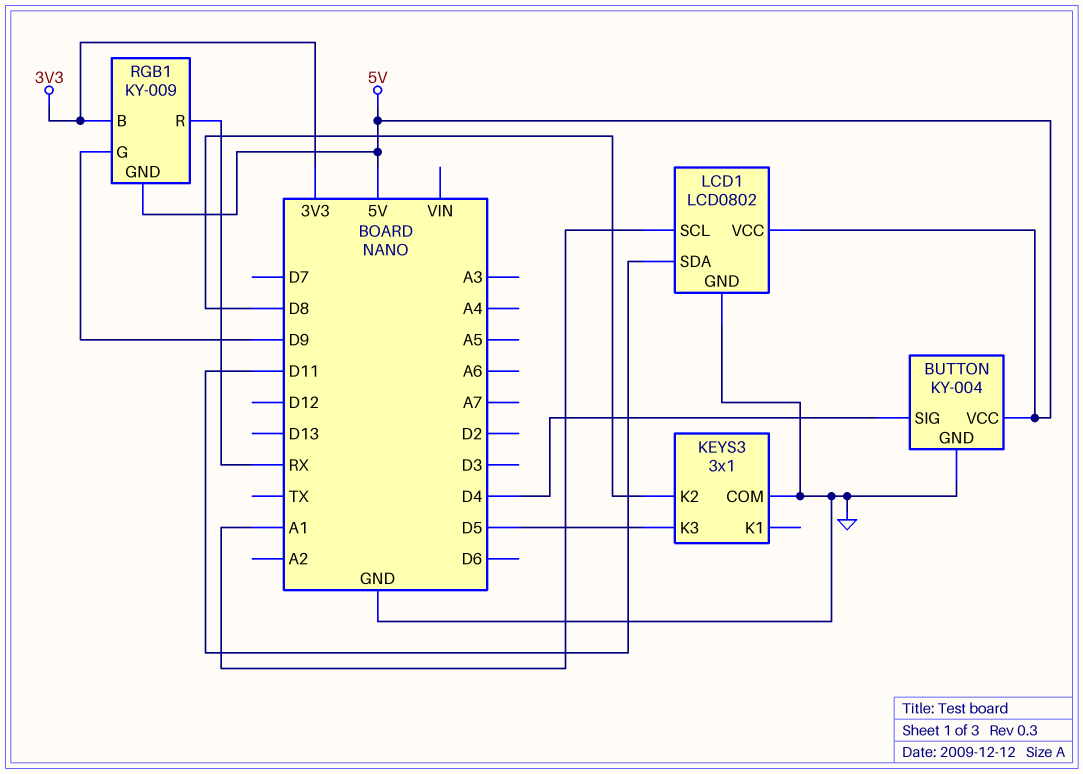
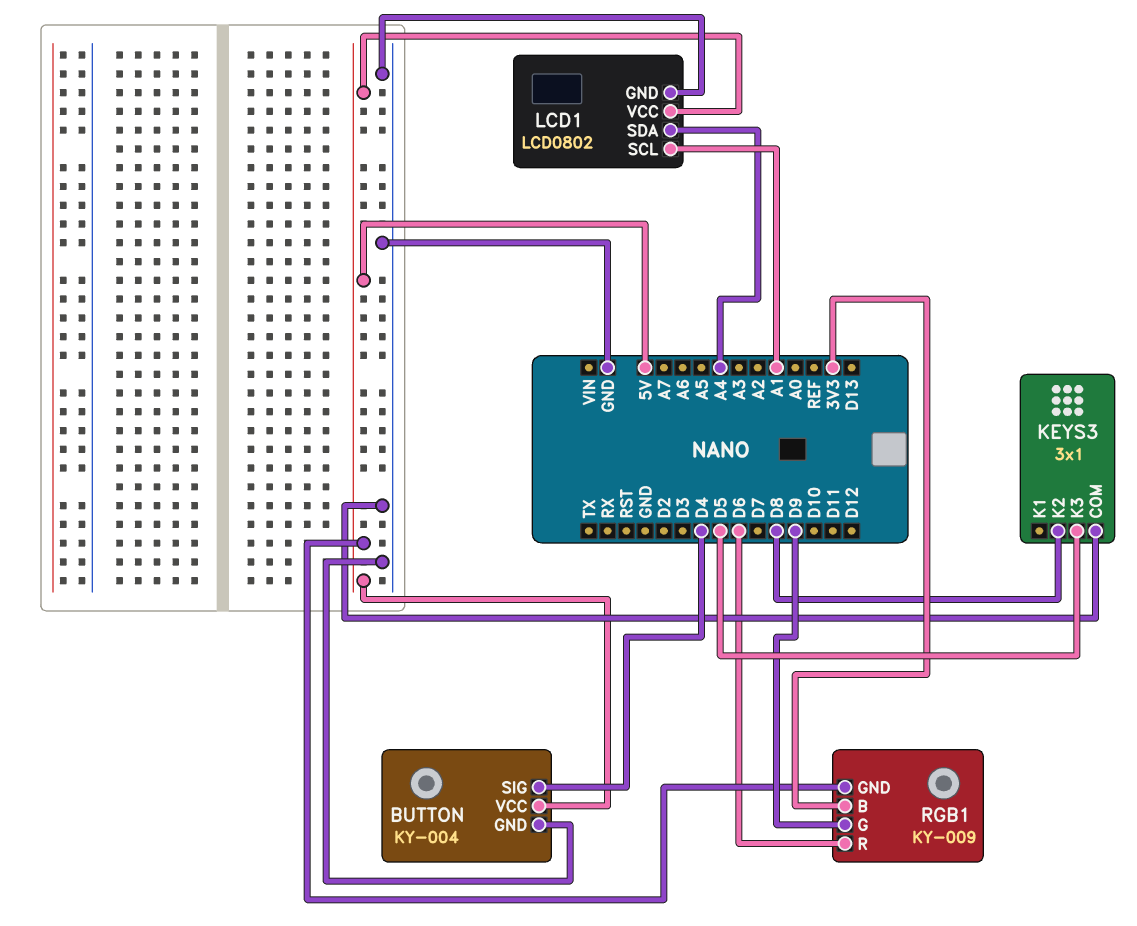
LCD1 pin SDA: D11 -> A4
RGB1 pin R: RX -> D6

